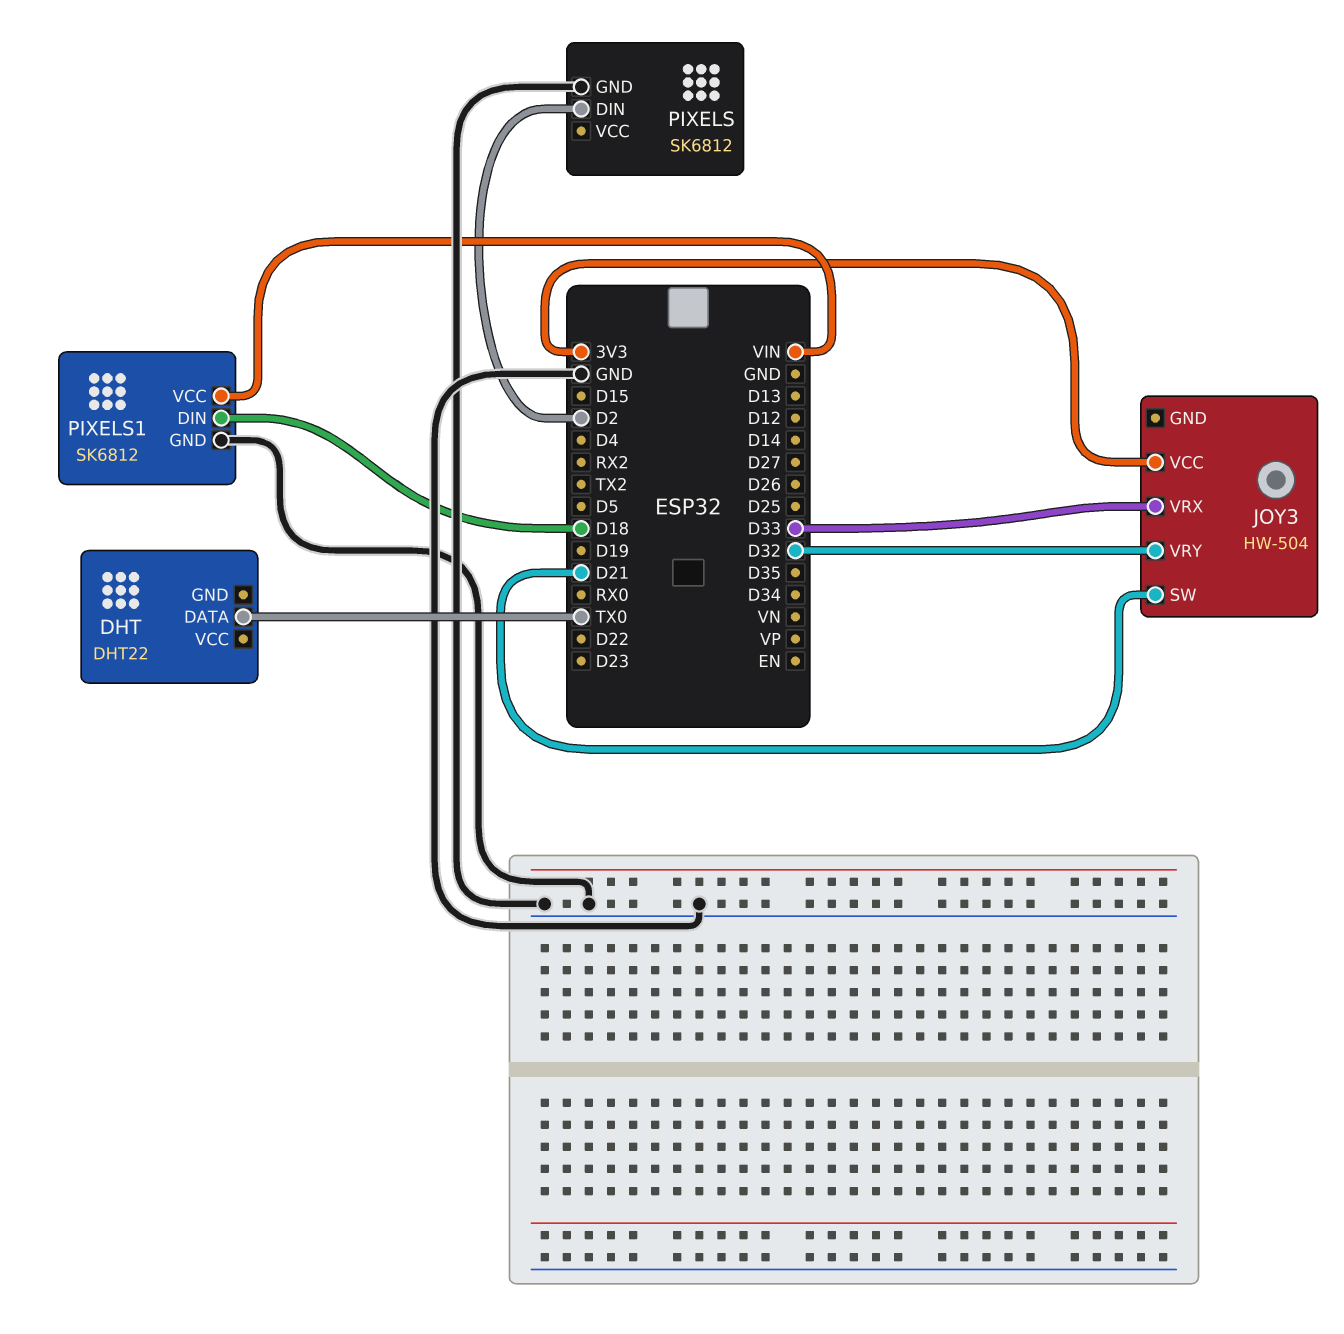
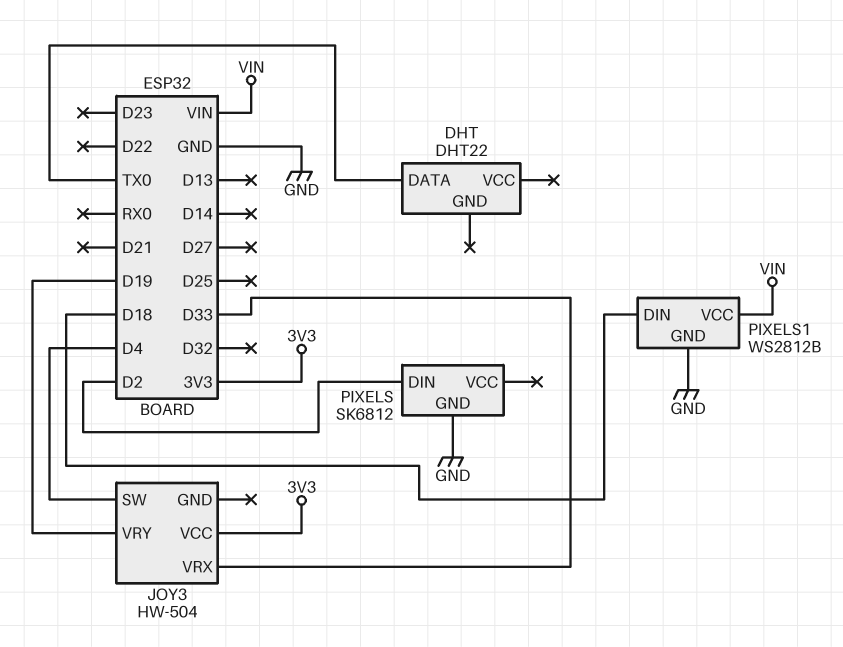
JOY3 pin SW: D21 -> D4
JOY3 pin VRY: D32 -> D19
PIXELS1: SK6812 -> WS2812B

